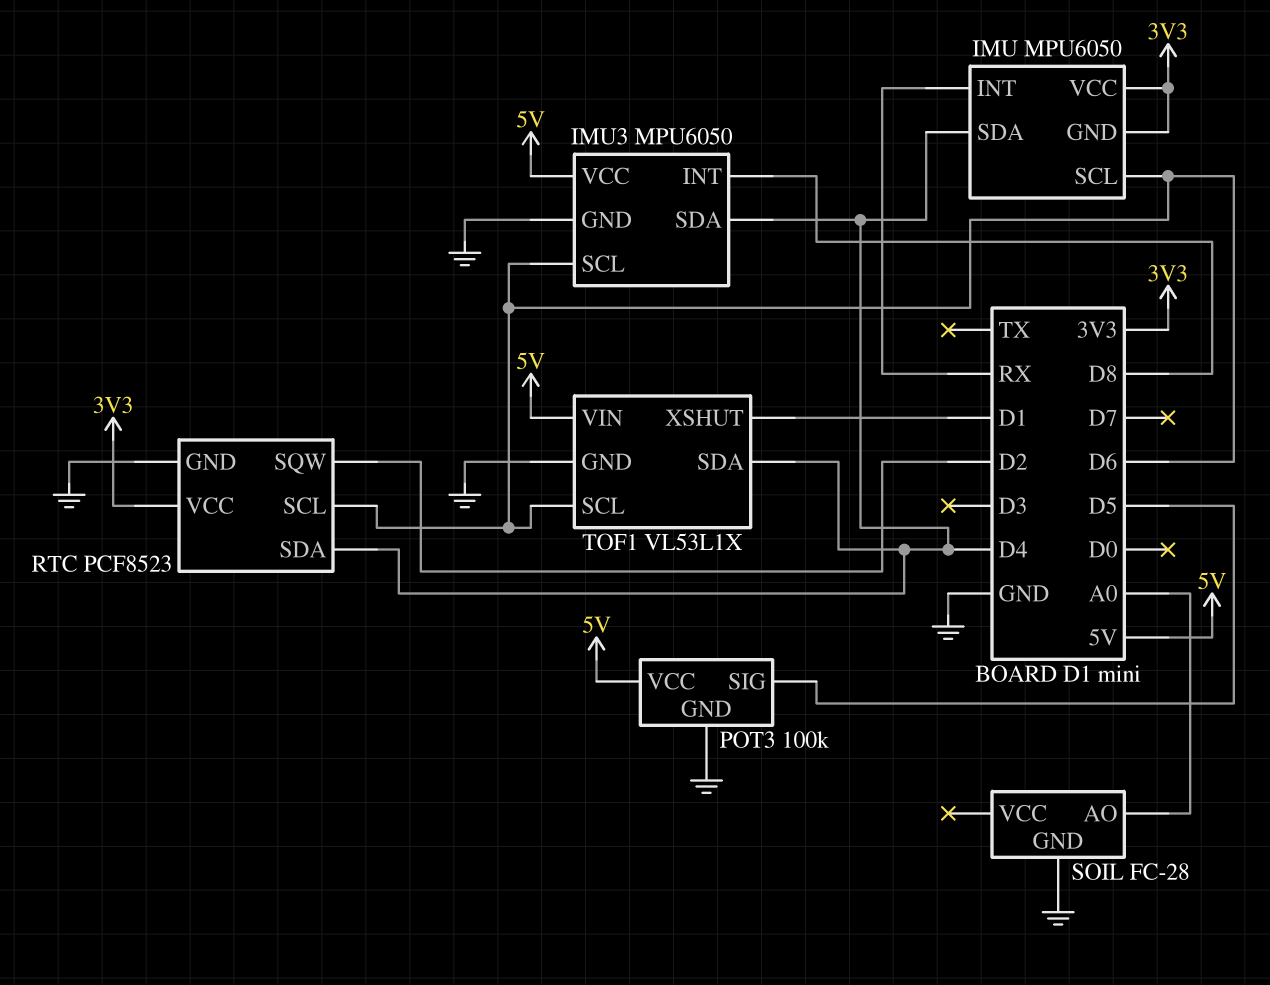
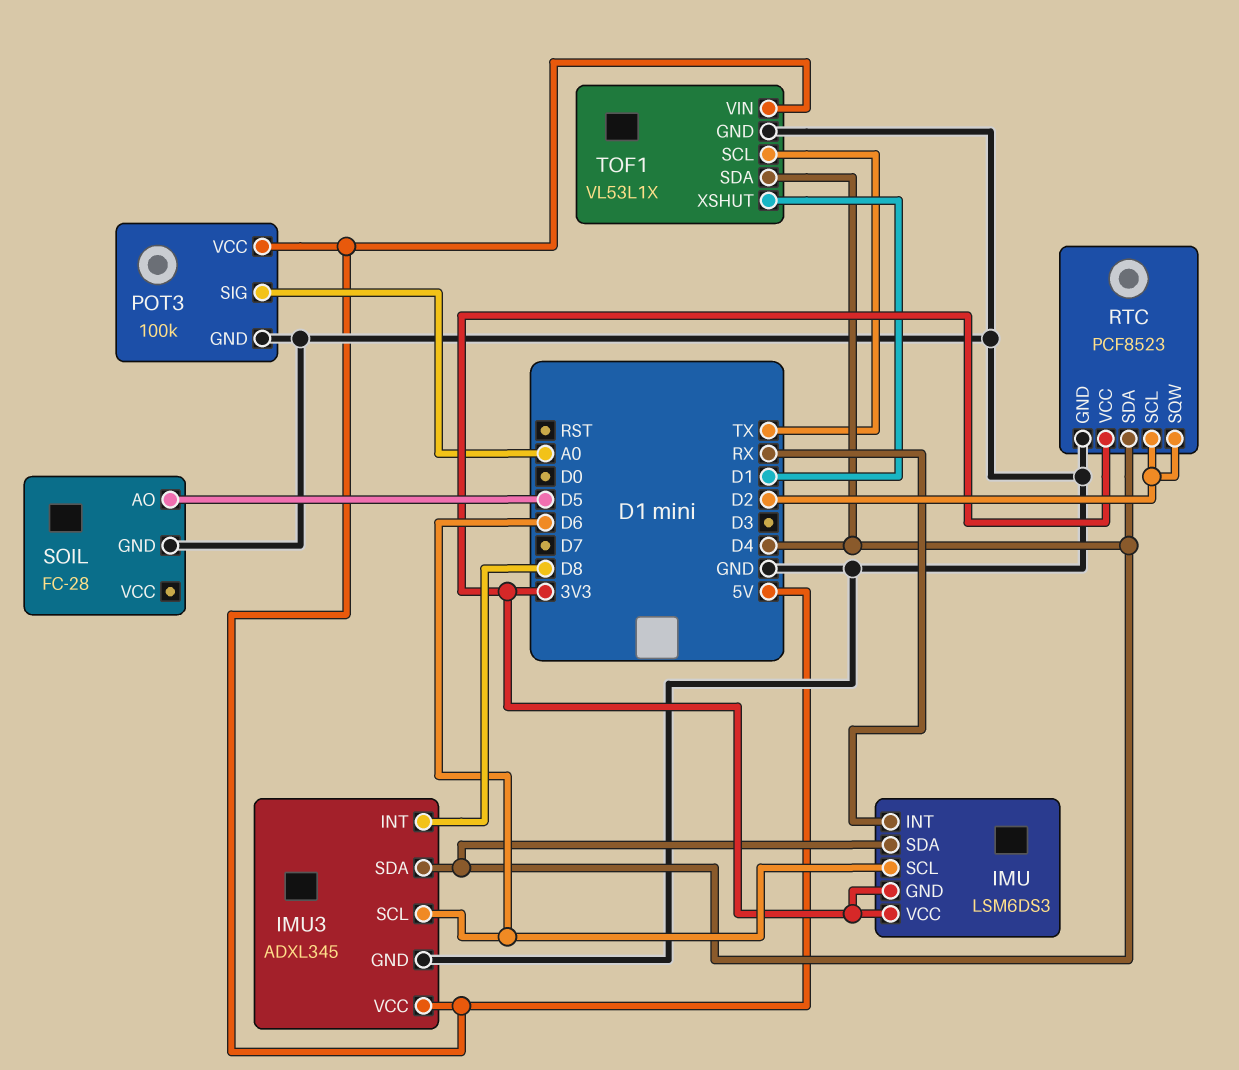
IMU: MPU6050 -> LSM6DS3
IMU3: MPU6050 -> ADXL345
POT3 pin SIG: D5 -> A0
RTC pin SCL: D6 -> D2
SOIL pin AO: A0 -> D5
TOF1 pin SCL: D6 -> TX

